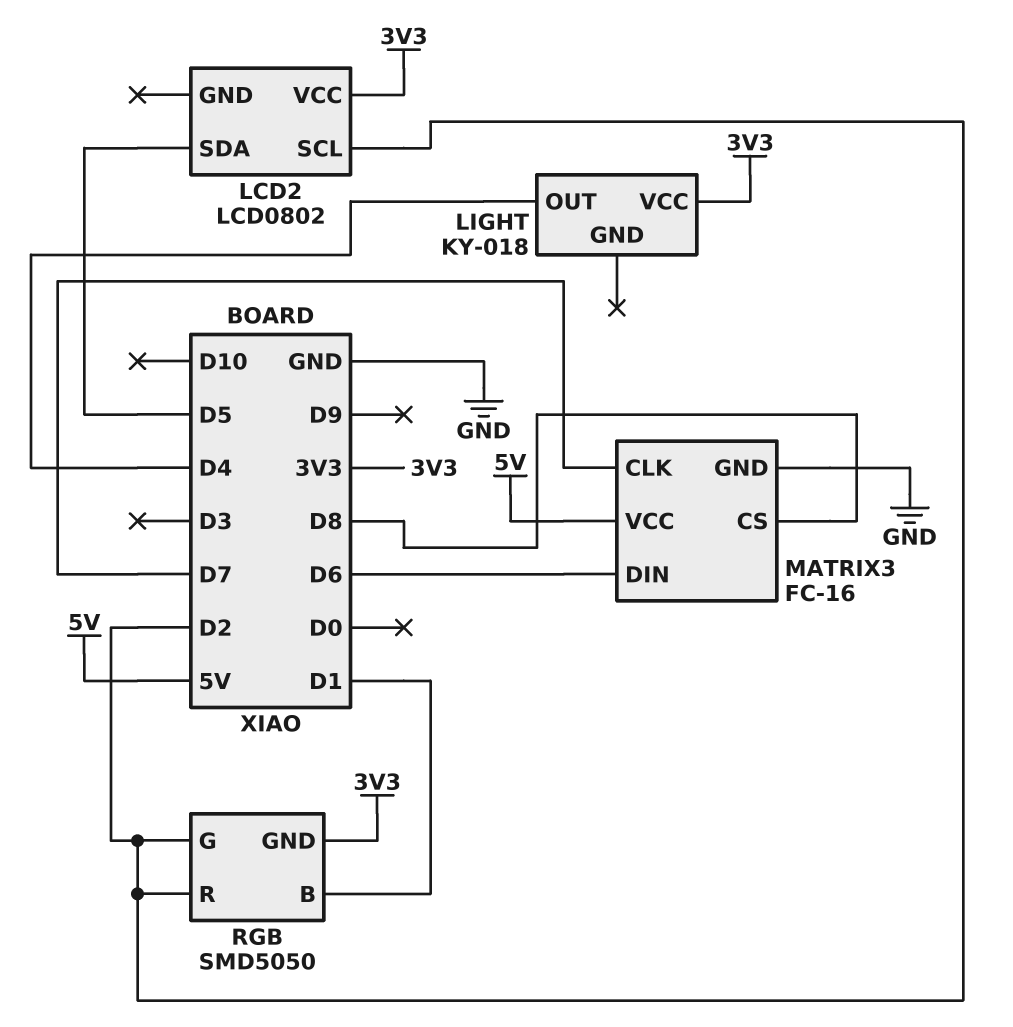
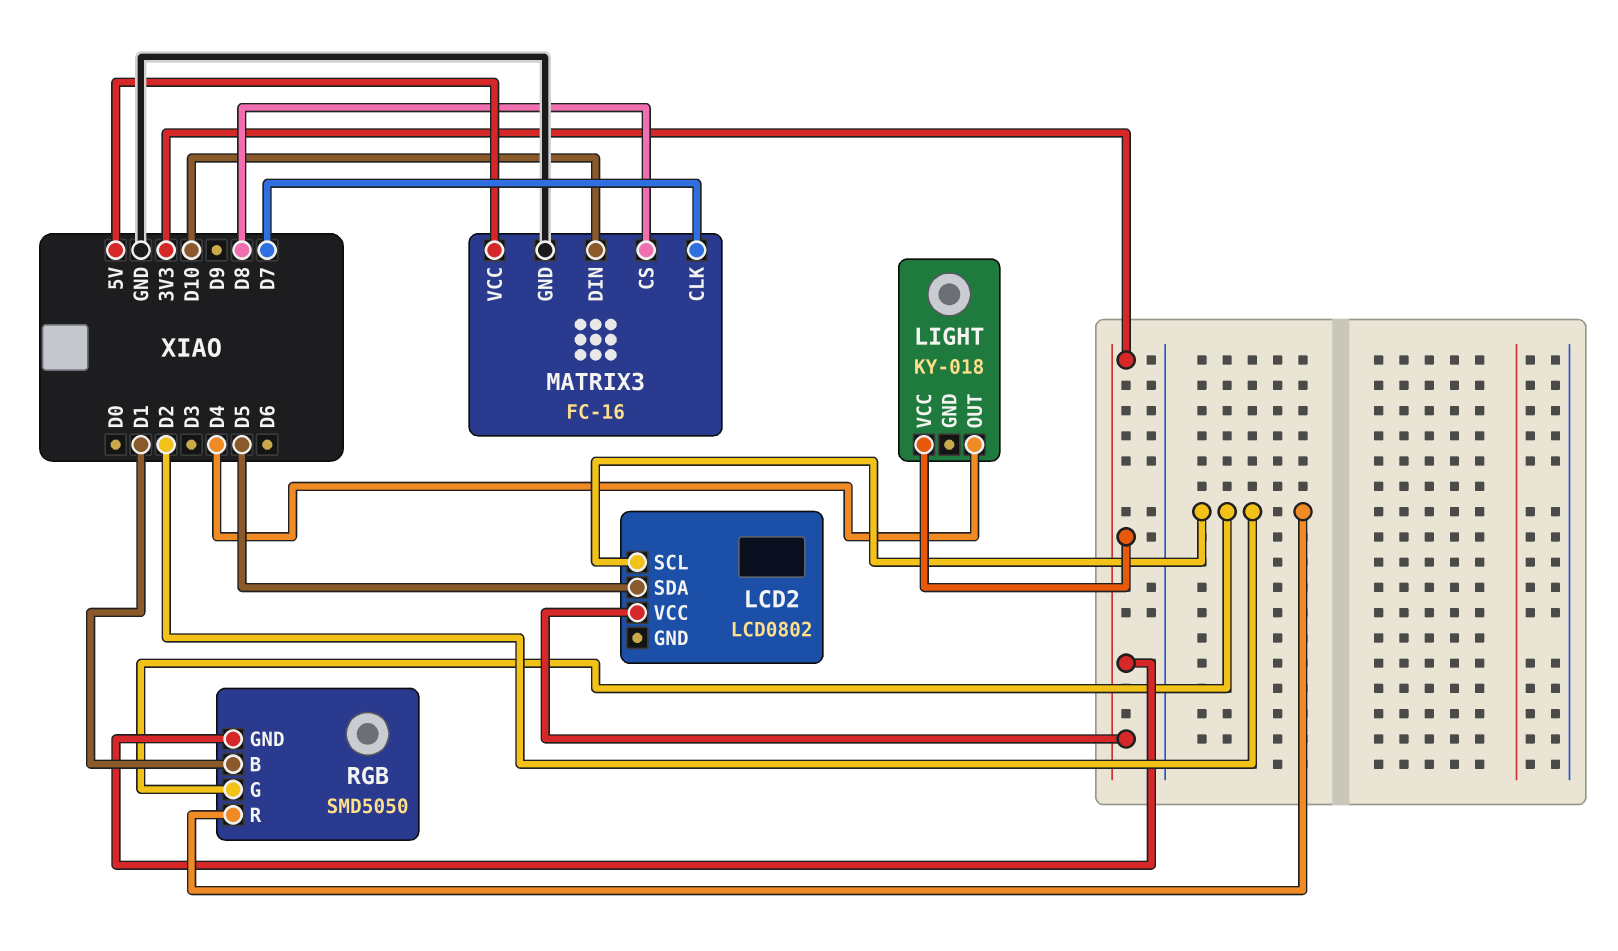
MATRIX3 pin DIN: D6 -> D10

